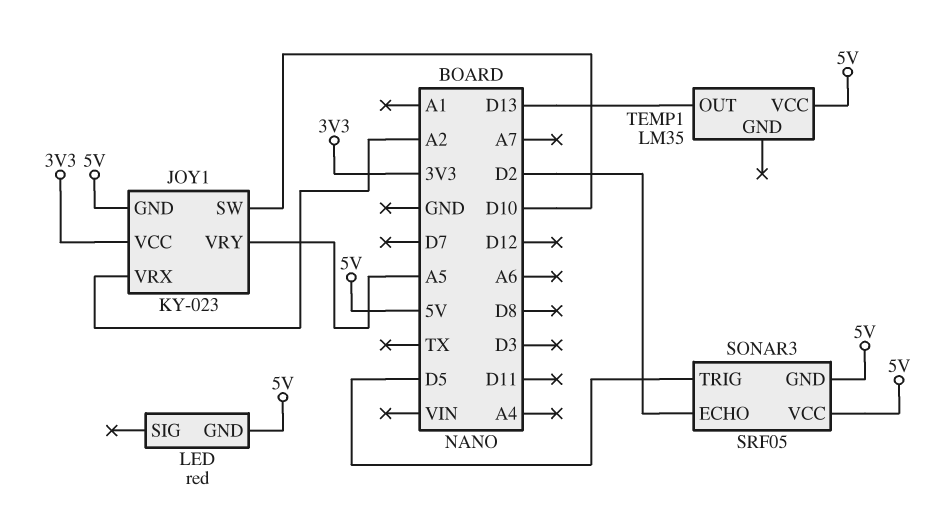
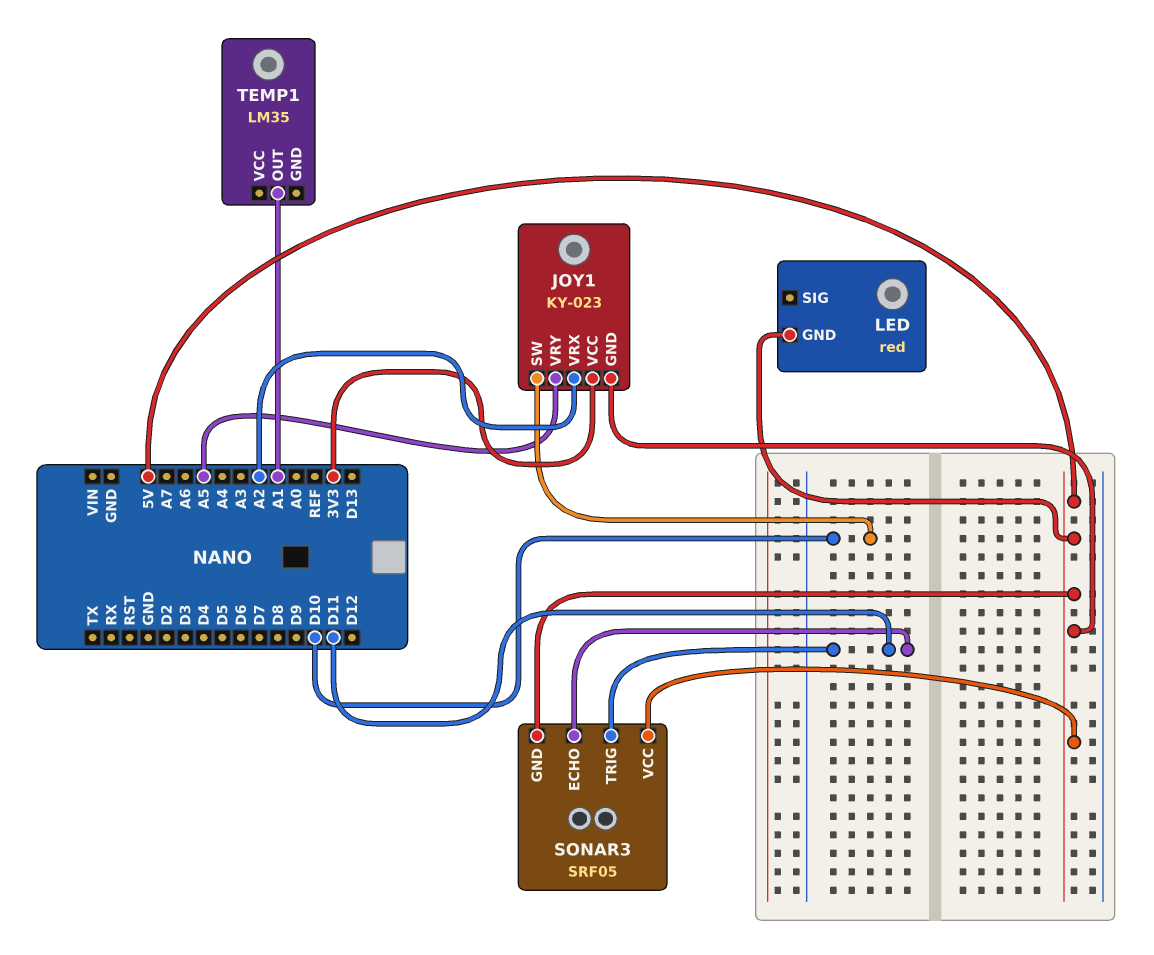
SONAR3 pin ECHO: D2 -> D11
SONAR3 pin TRIG: D5 -> D11
TEMP1 pin OUT: D13 -> A1
TEMP1 pin VCC: 5V -> none

